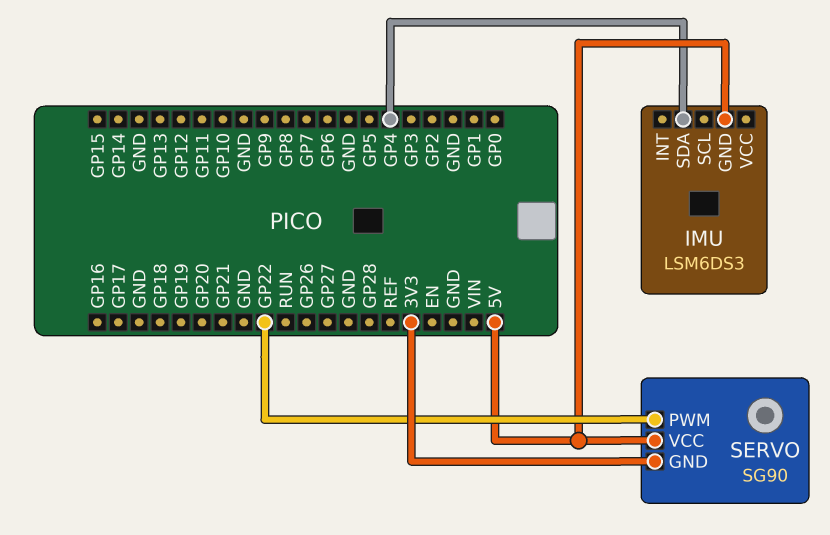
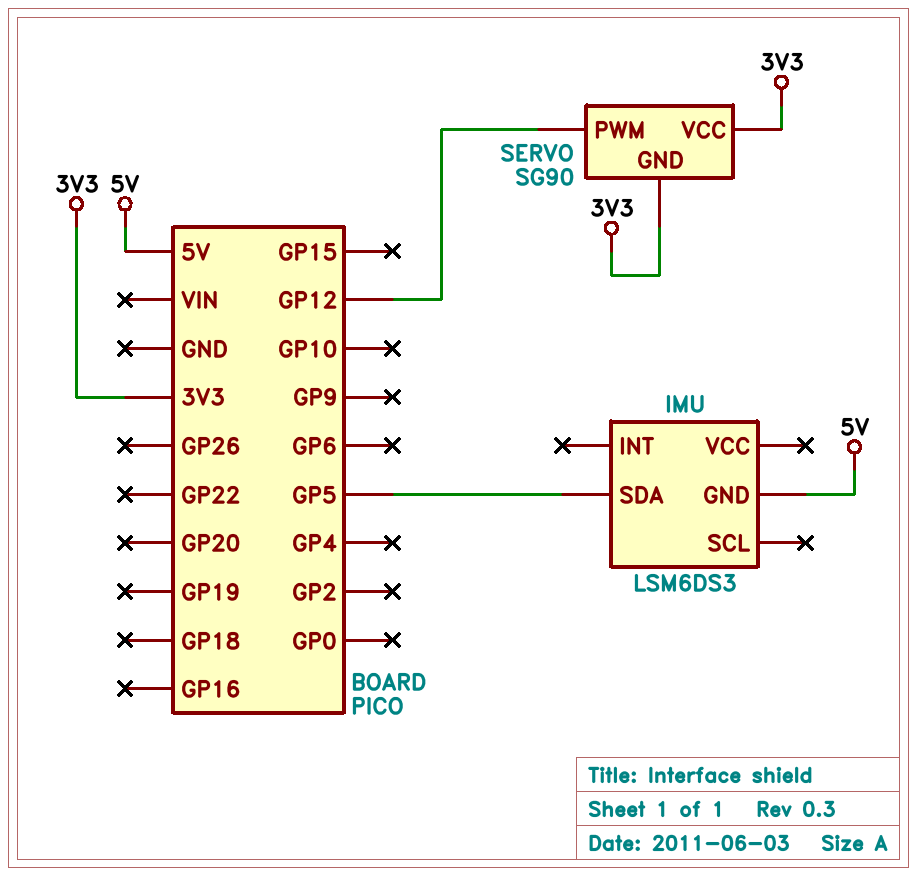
IMU pin SDA: GP4 -> GP5
SERVO pin PWM: GP22 -> GP12
SERVO pin VCC: 5V -> 3V3

